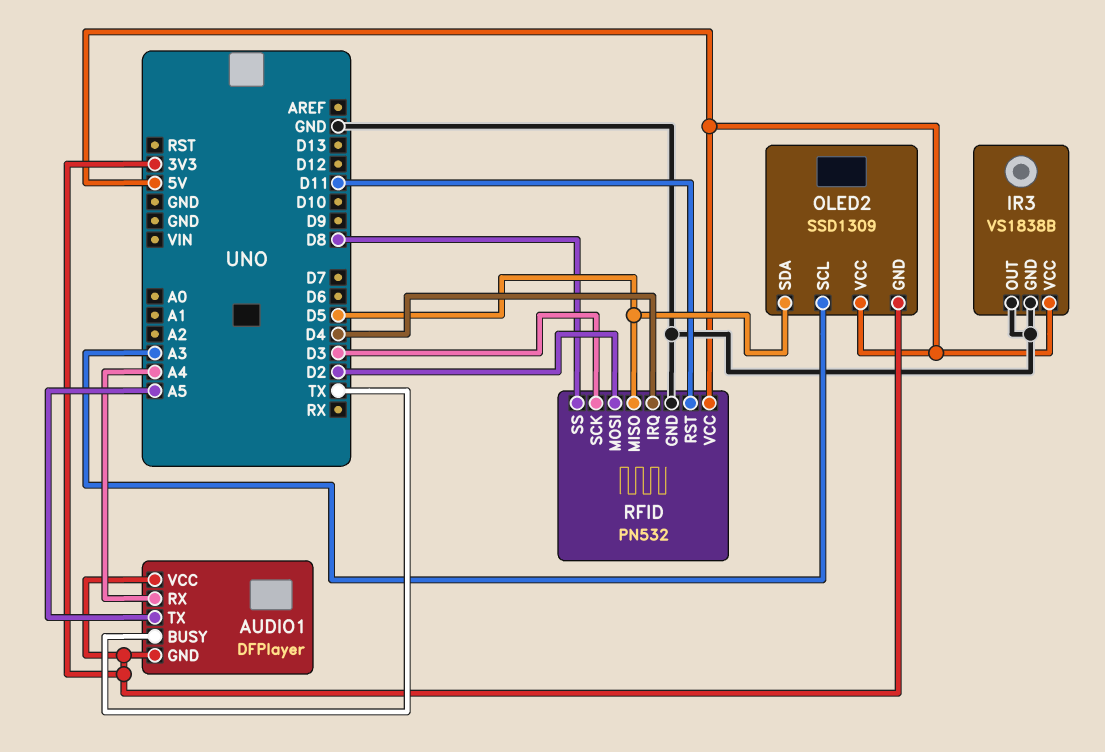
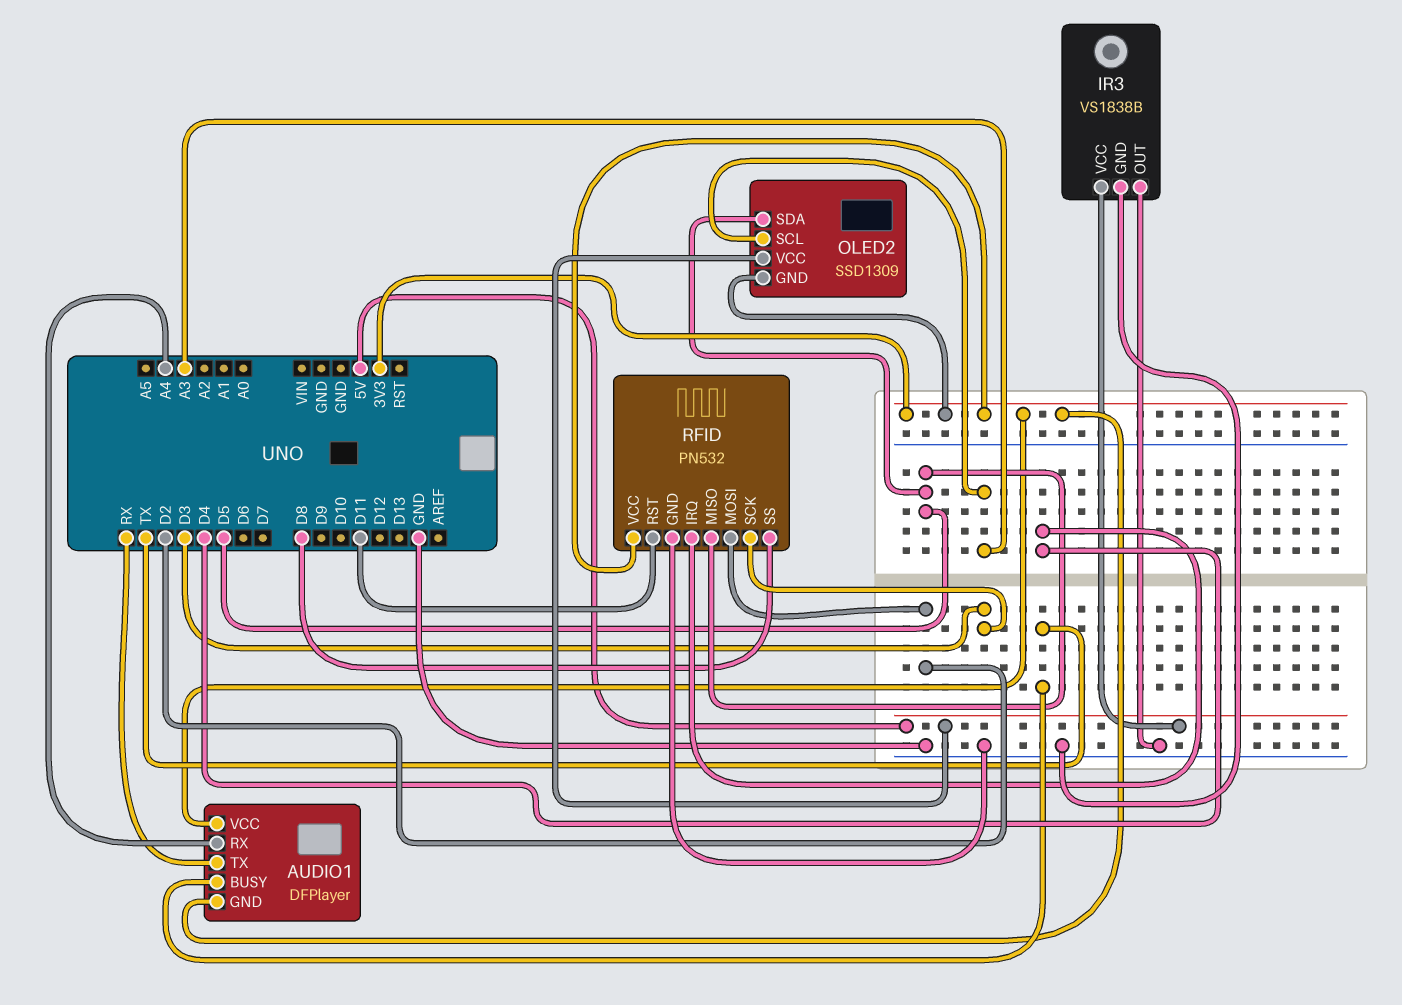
AUDIO1 pin TX: A5 -> RX
RFID pin VCC: 5V -> 3V3

